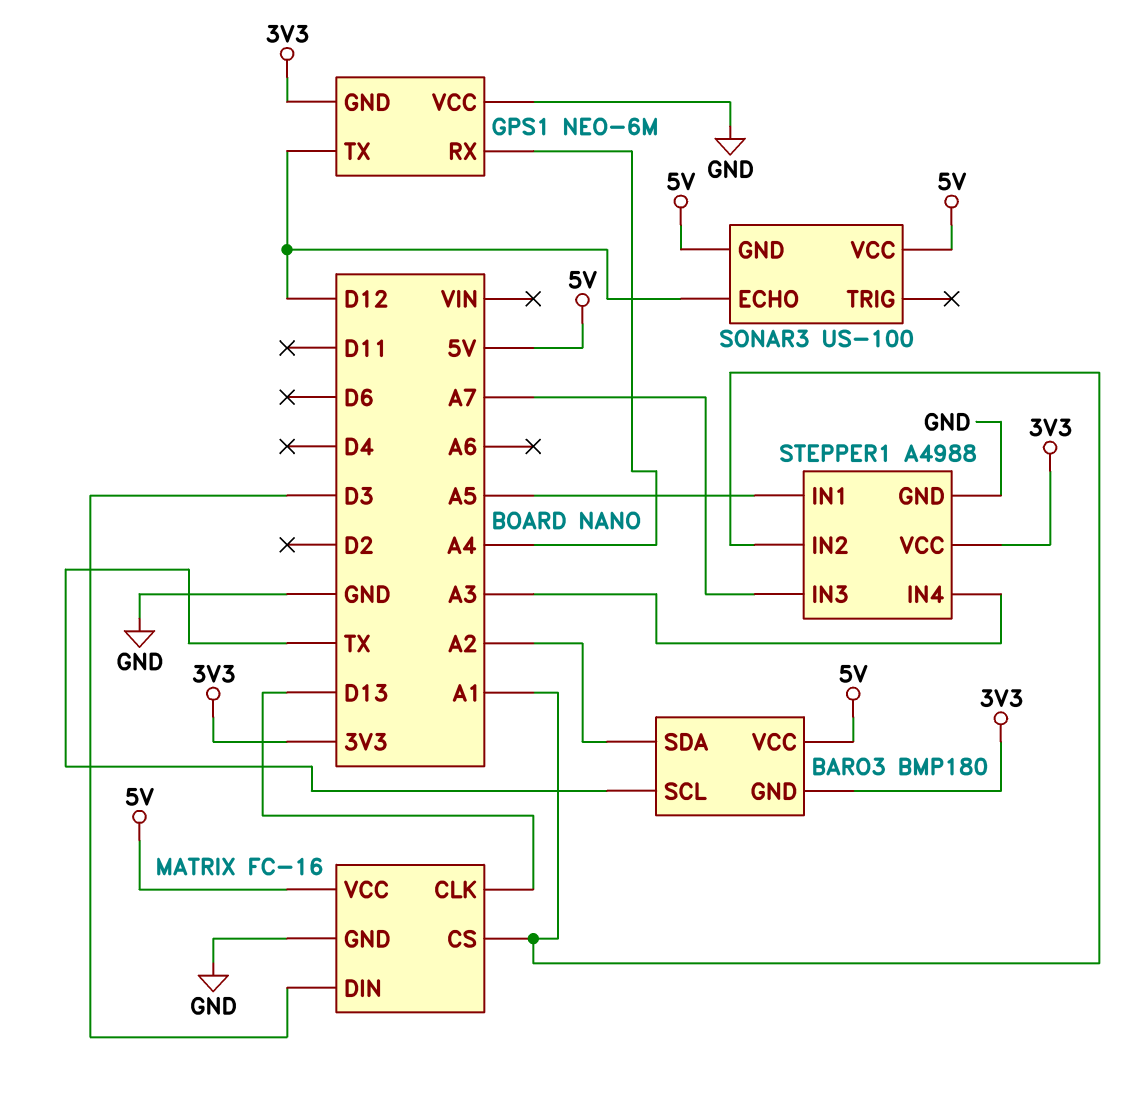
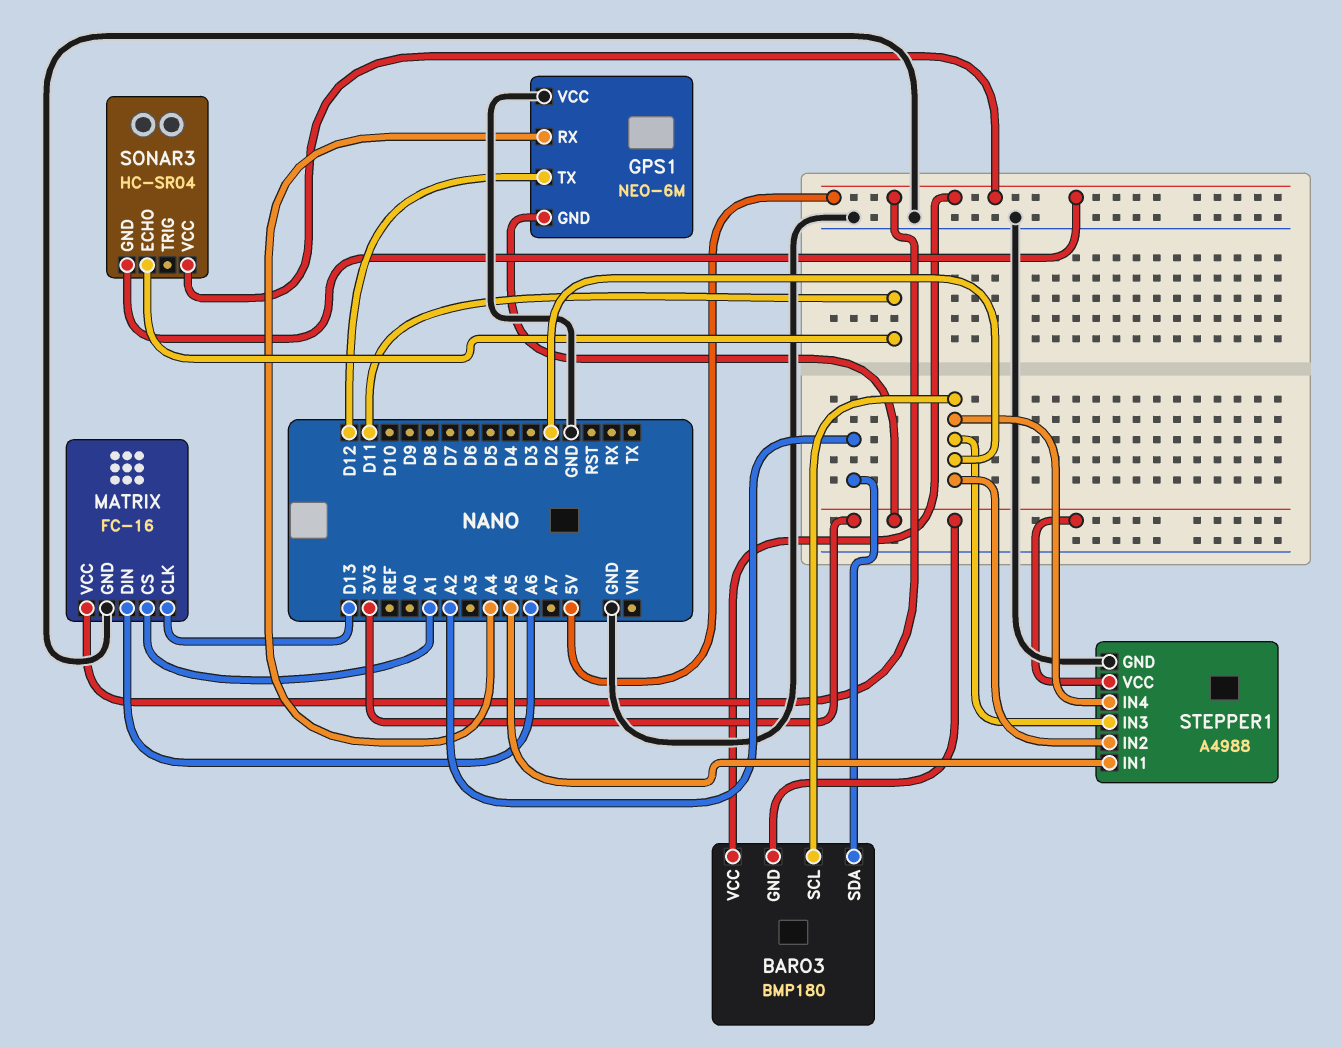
BARO3 pin SCL: TX -> D2
MATRIX pin DIN: D3 -> A6
SONAR3: US-100 -> HC-SR04
SONAR3 pin ECHO: D12 -> D11
STEPPER1 pin IN2: A1 -> D2
STEPPER1 pin IN3: A7 -> D2
STEPPER1 pin IN4: A3 -> D2

